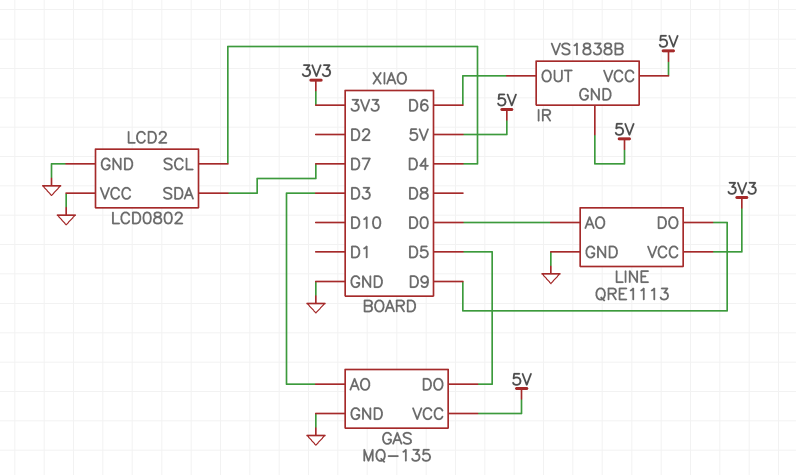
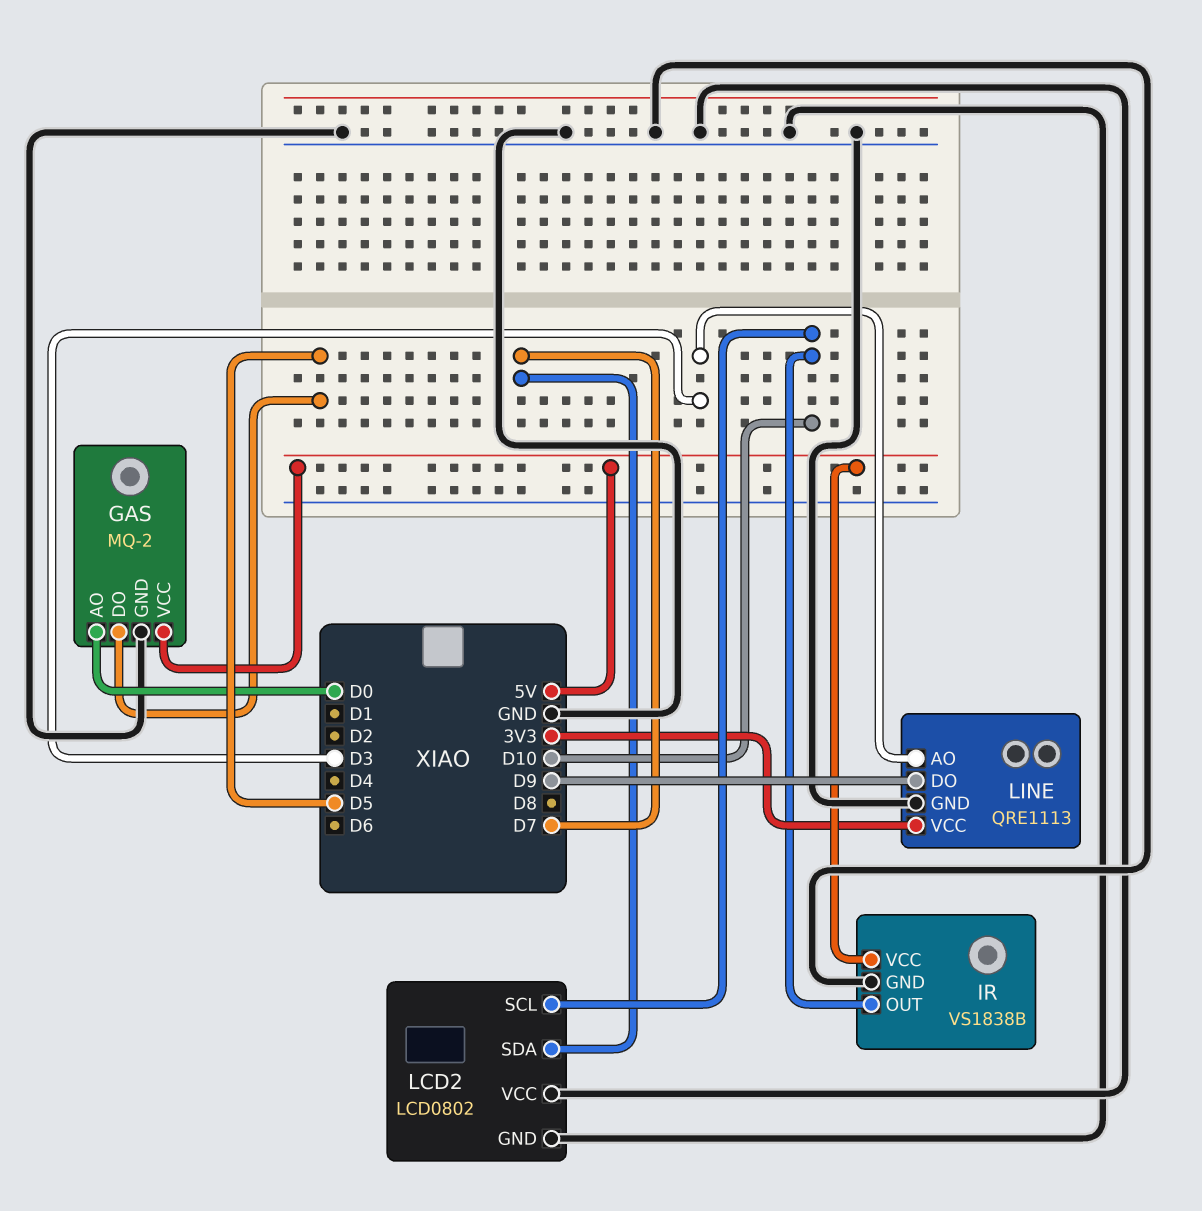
GAS: MQ-135 -> MQ-2
GAS pin AO: D3 -> D0
IR pin GND: 5V -> GND
IR pin OUT: D6 -> D10
LCD2 pin SCL: D4 -> D10
LINE pin AO: D0 -> D3

